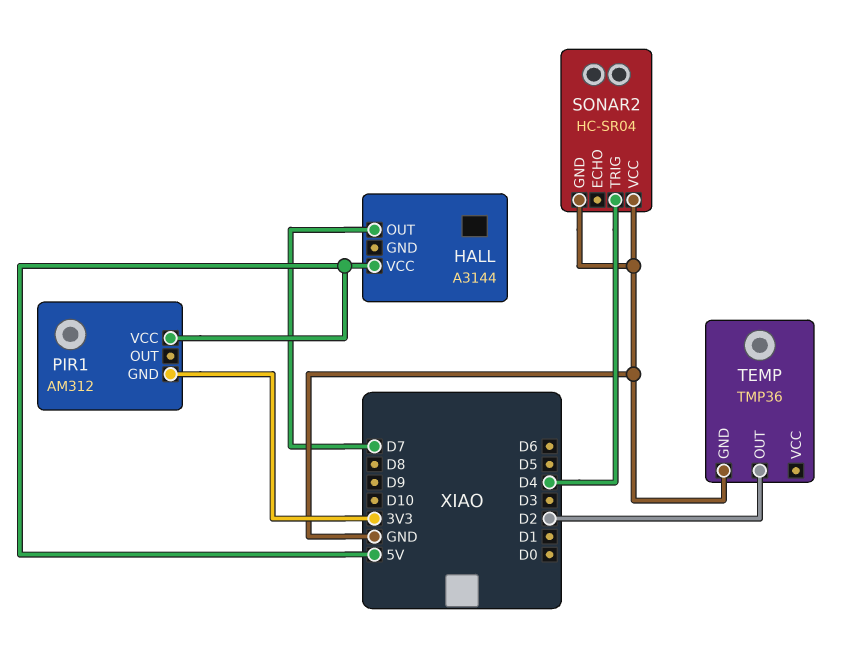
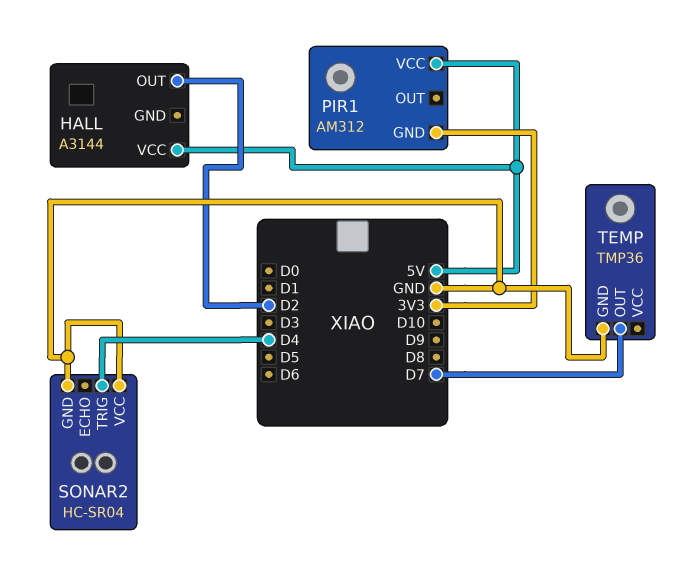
HALL pin OUT: D7 -> D2
TEMP pin OUT: D2 -> D7

